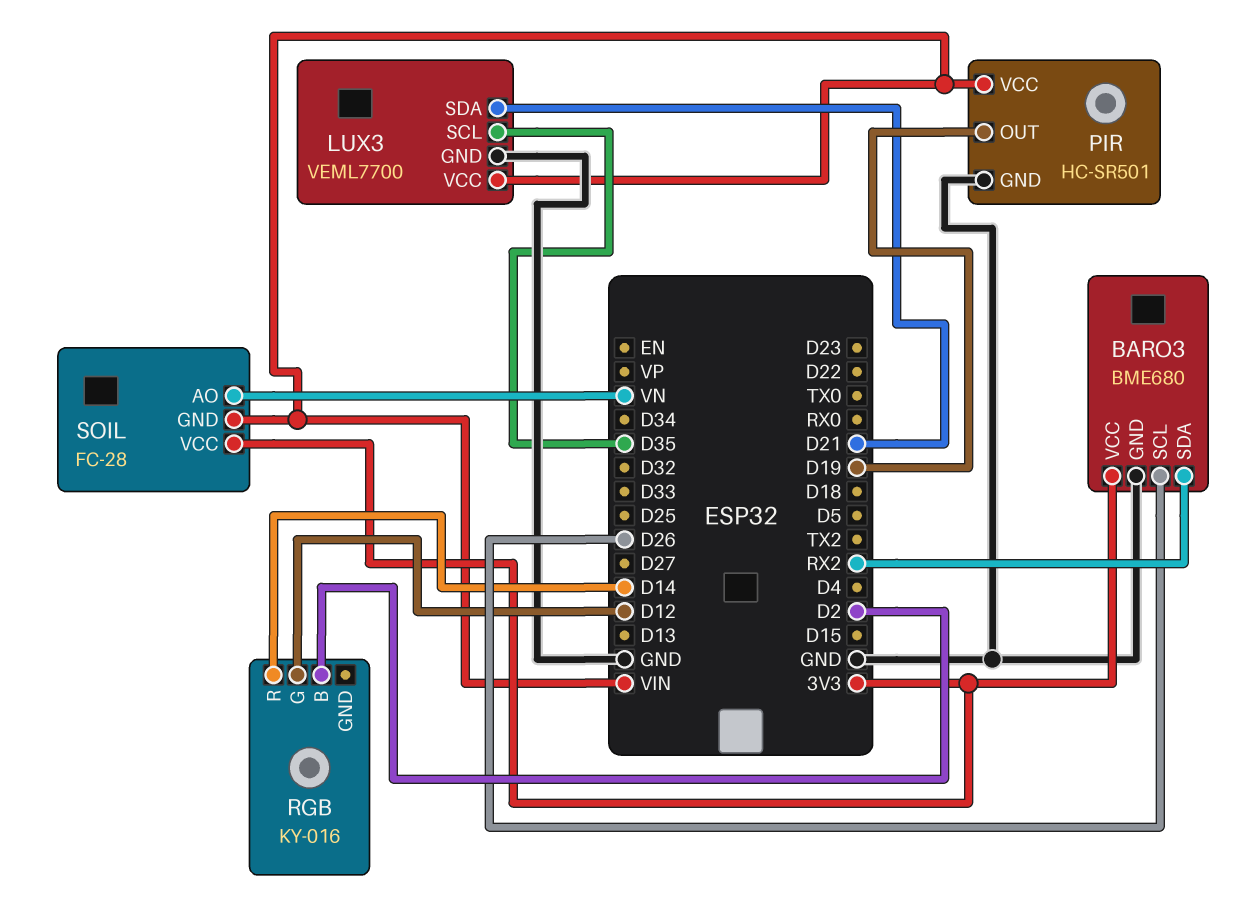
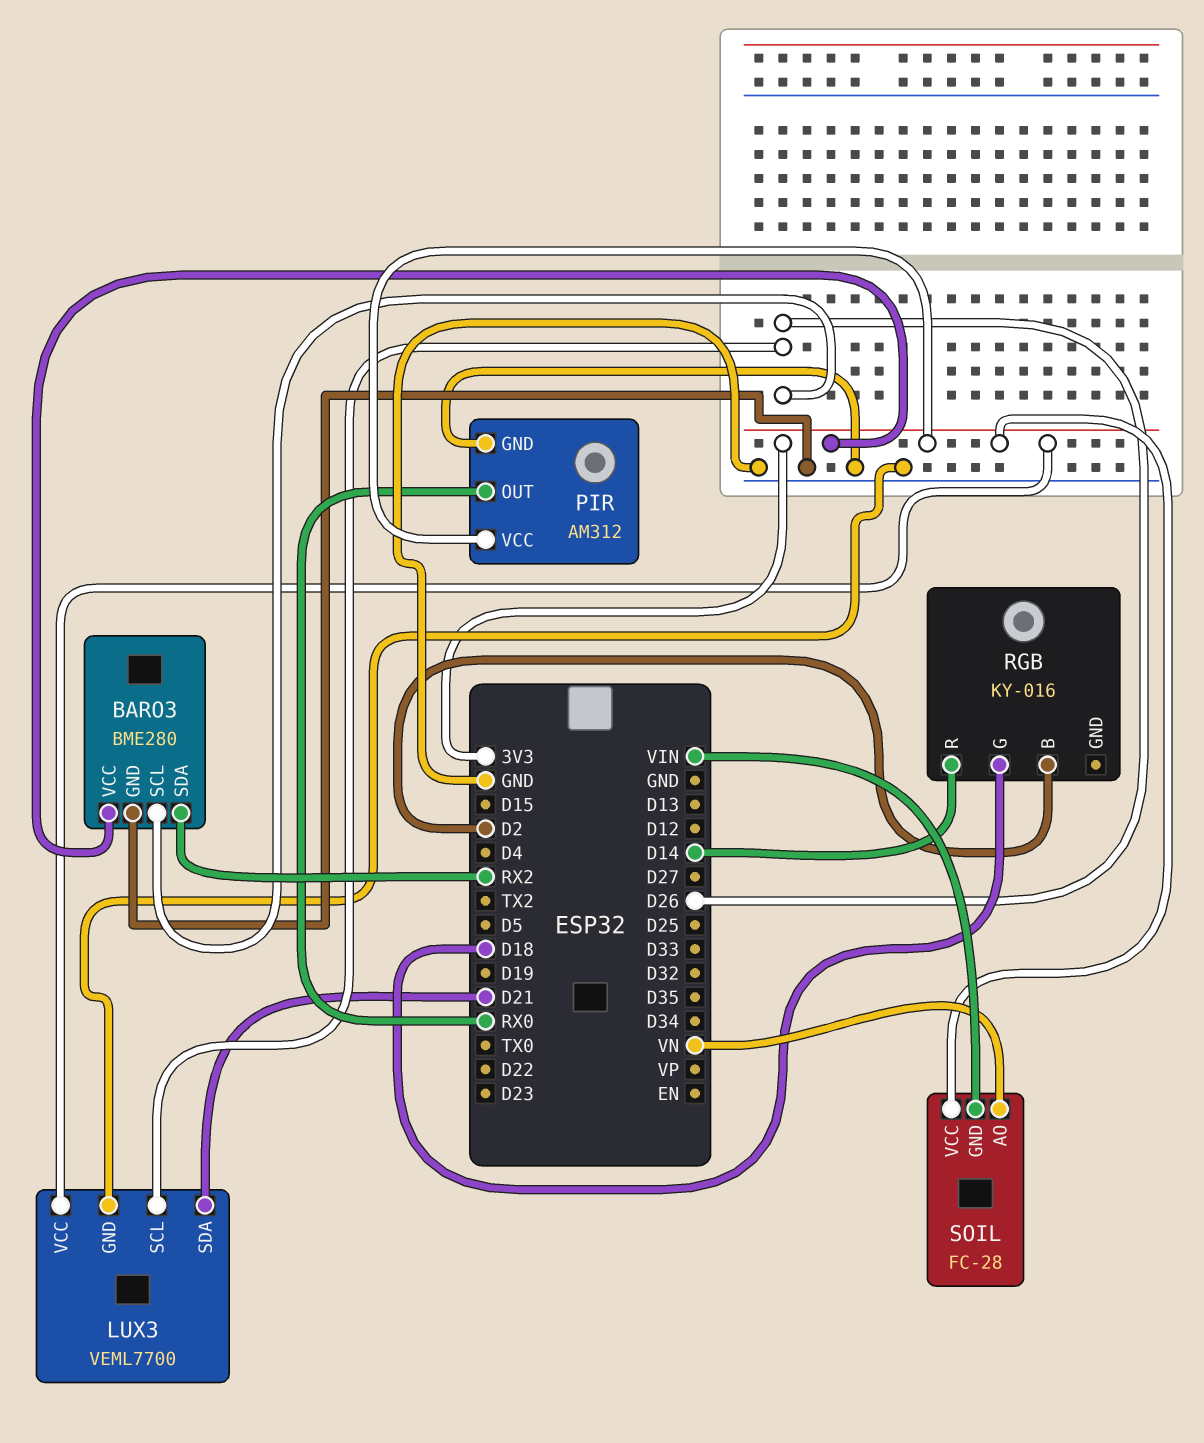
BARO3: BME680 -> BME280
LUX3 pin SCL: D35 -> D26
LUX3 pin VCC: VIN -> 3V3
PIR: HC-SR501 -> AM312
PIR pin OUT: D19 -> RX0
PIR pin VCC: VIN -> 3V3
RGB pin G: D12 -> D18

